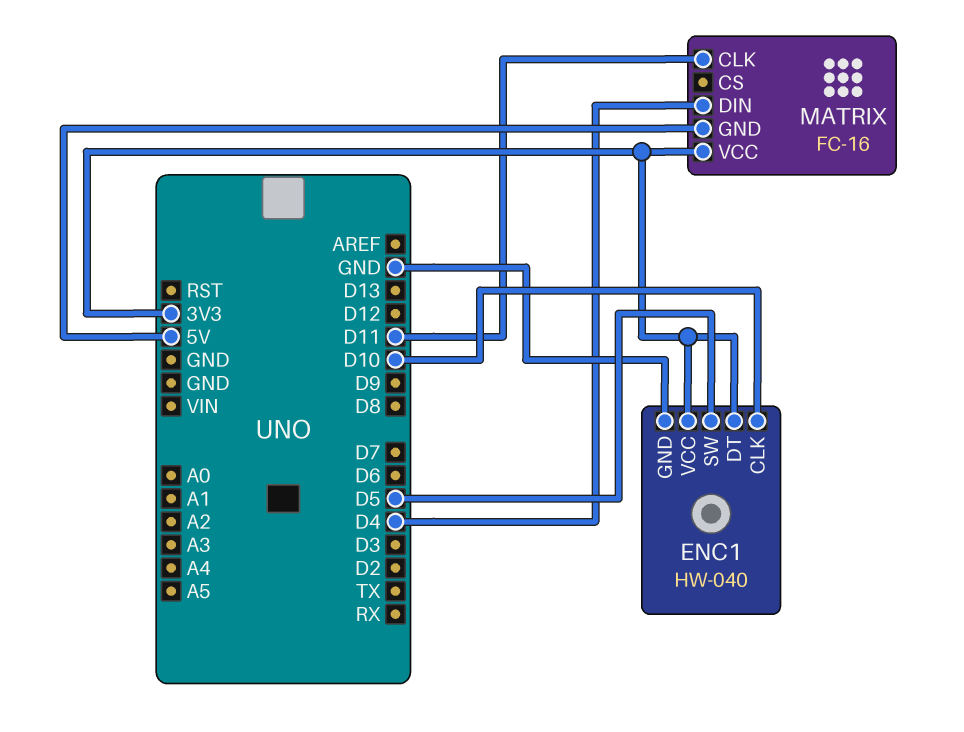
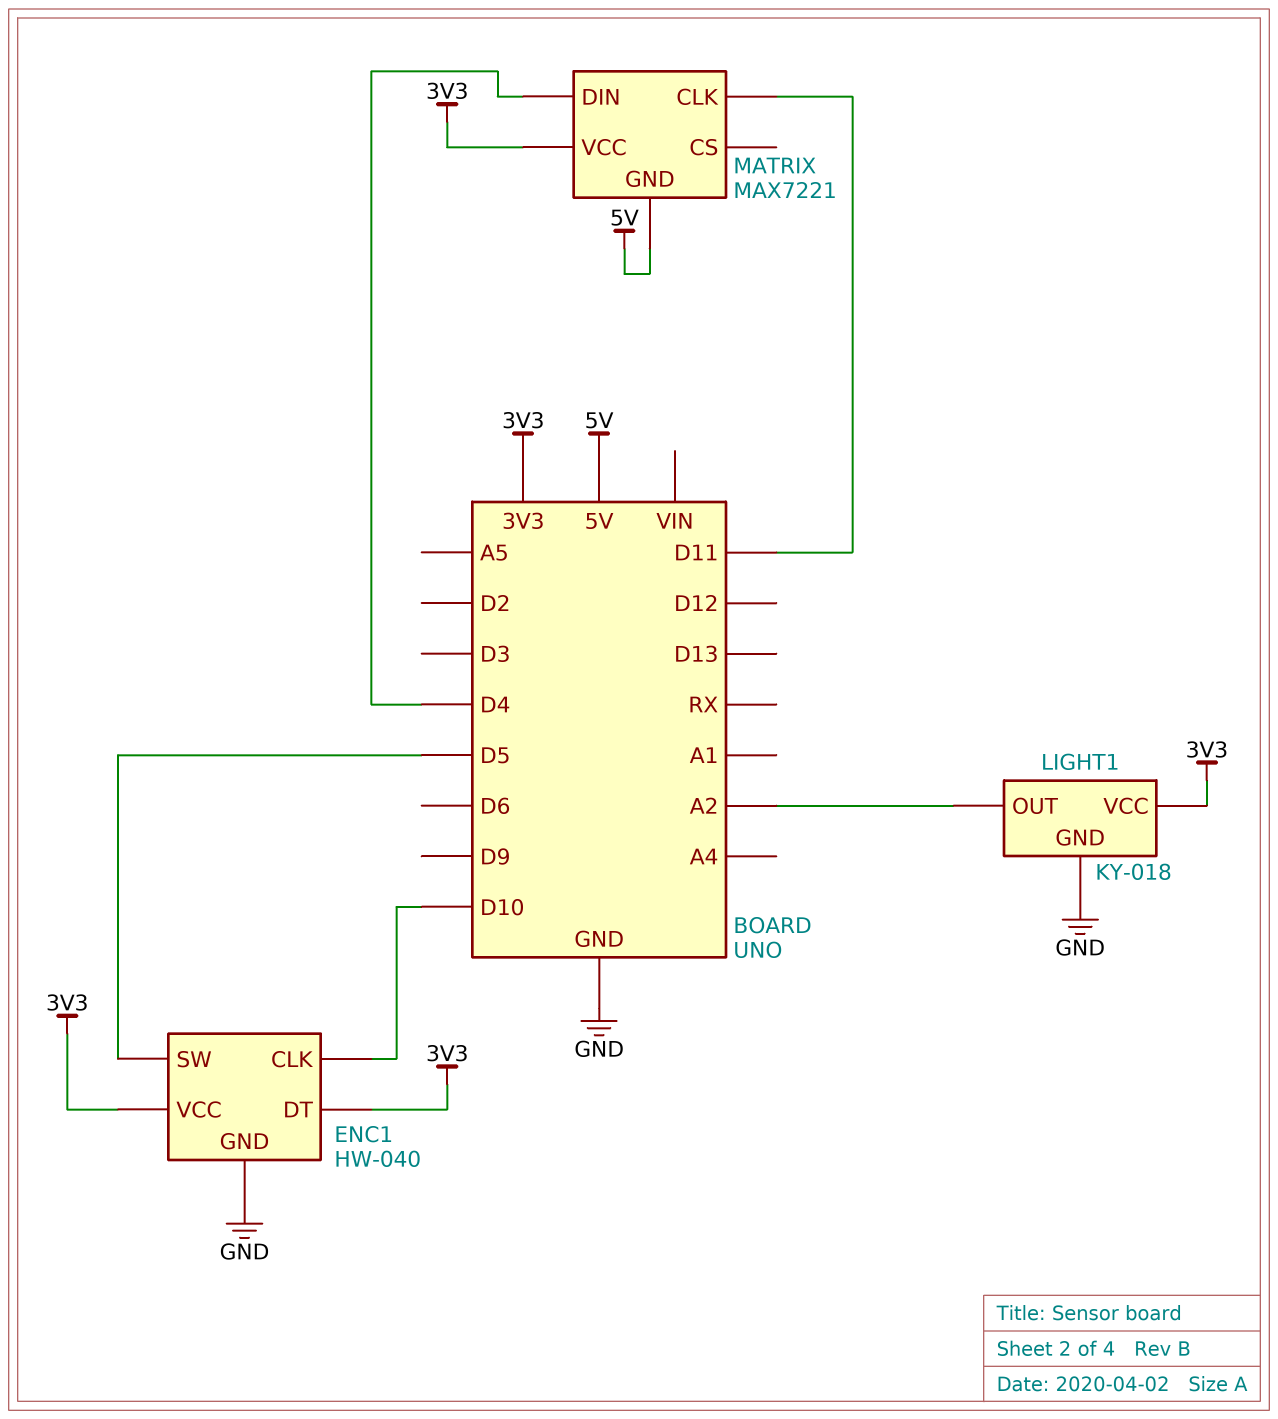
LIGHT1: none -> KY-018
LIGHT1 pin GND: none -> GND
LIGHT1 pin OUT: none -> A2
LIGHT1 pin VCC: none -> 3V3
MATRIX: FC-16 -> MAX7221

